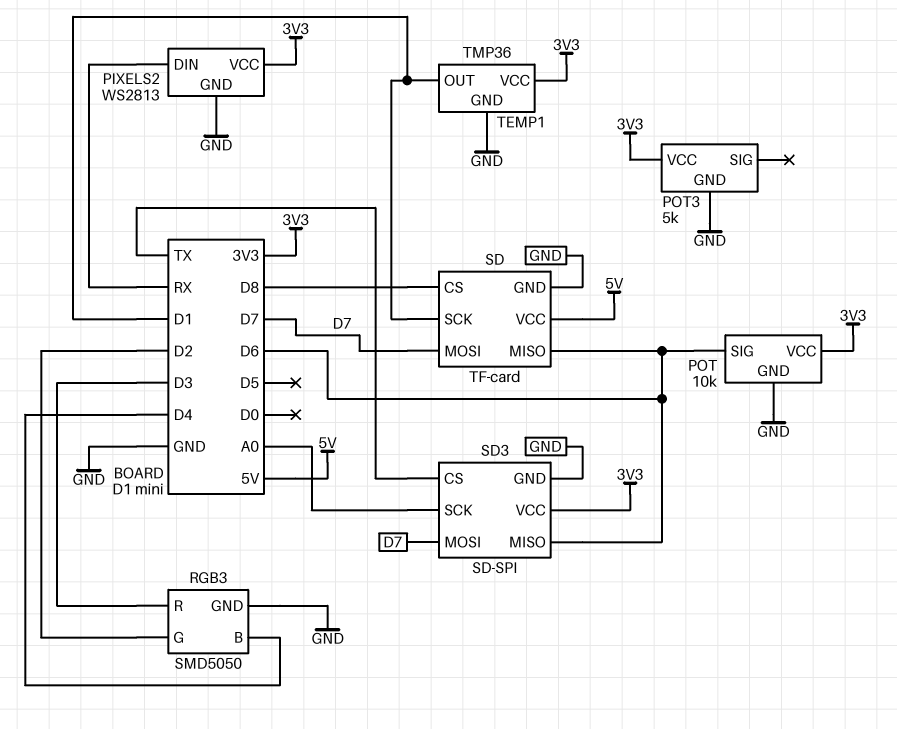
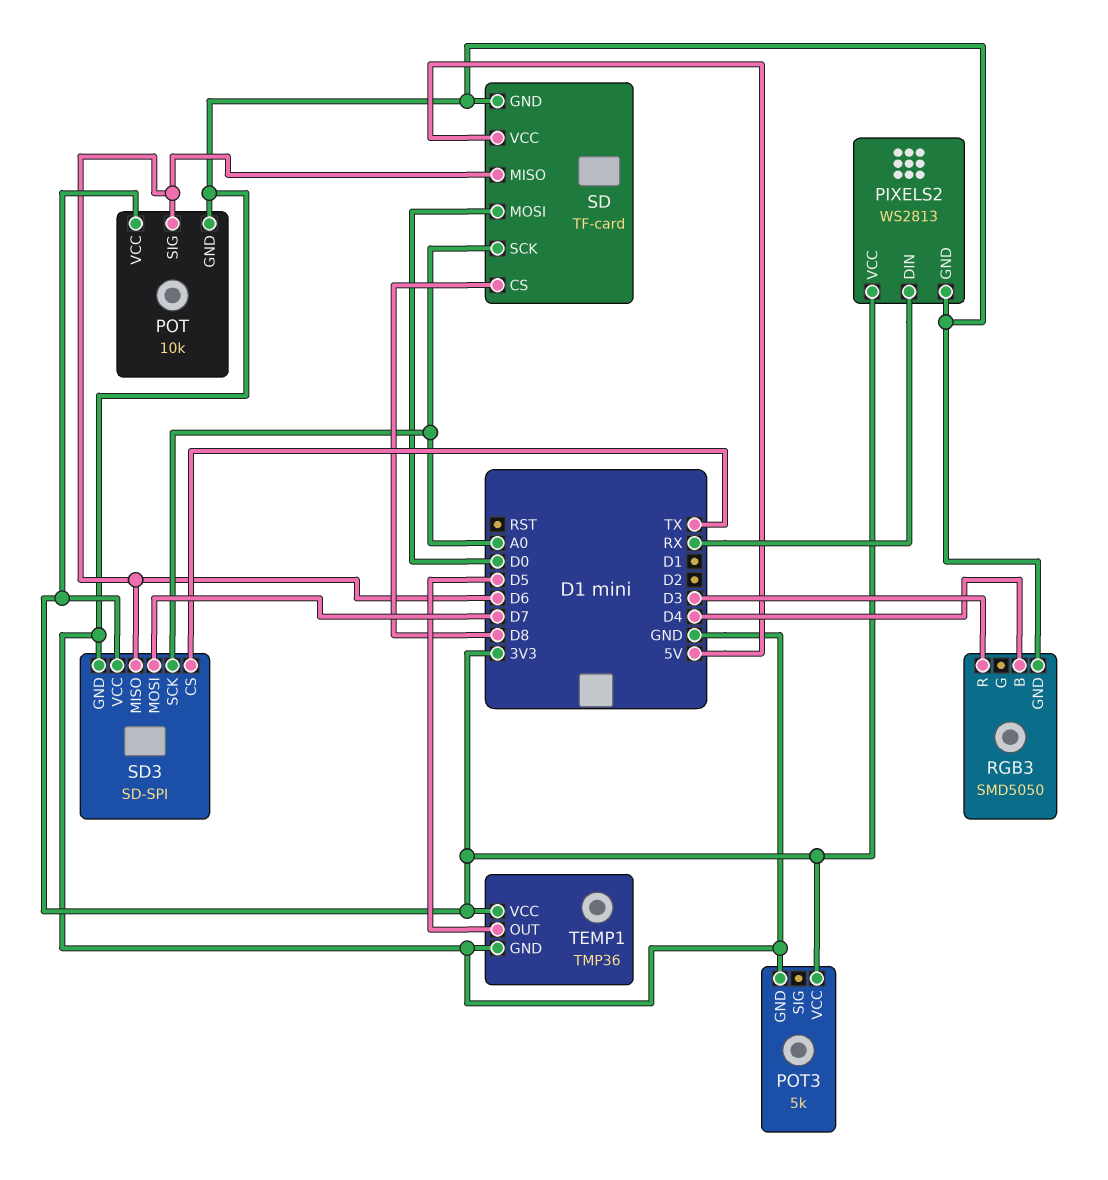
RGB3 pin G: D2 -> none
SD pin MOSI: D7 -> D0
SD pin SCK: D1 -> A0
TEMP1 pin OUT: D1 -> D5

